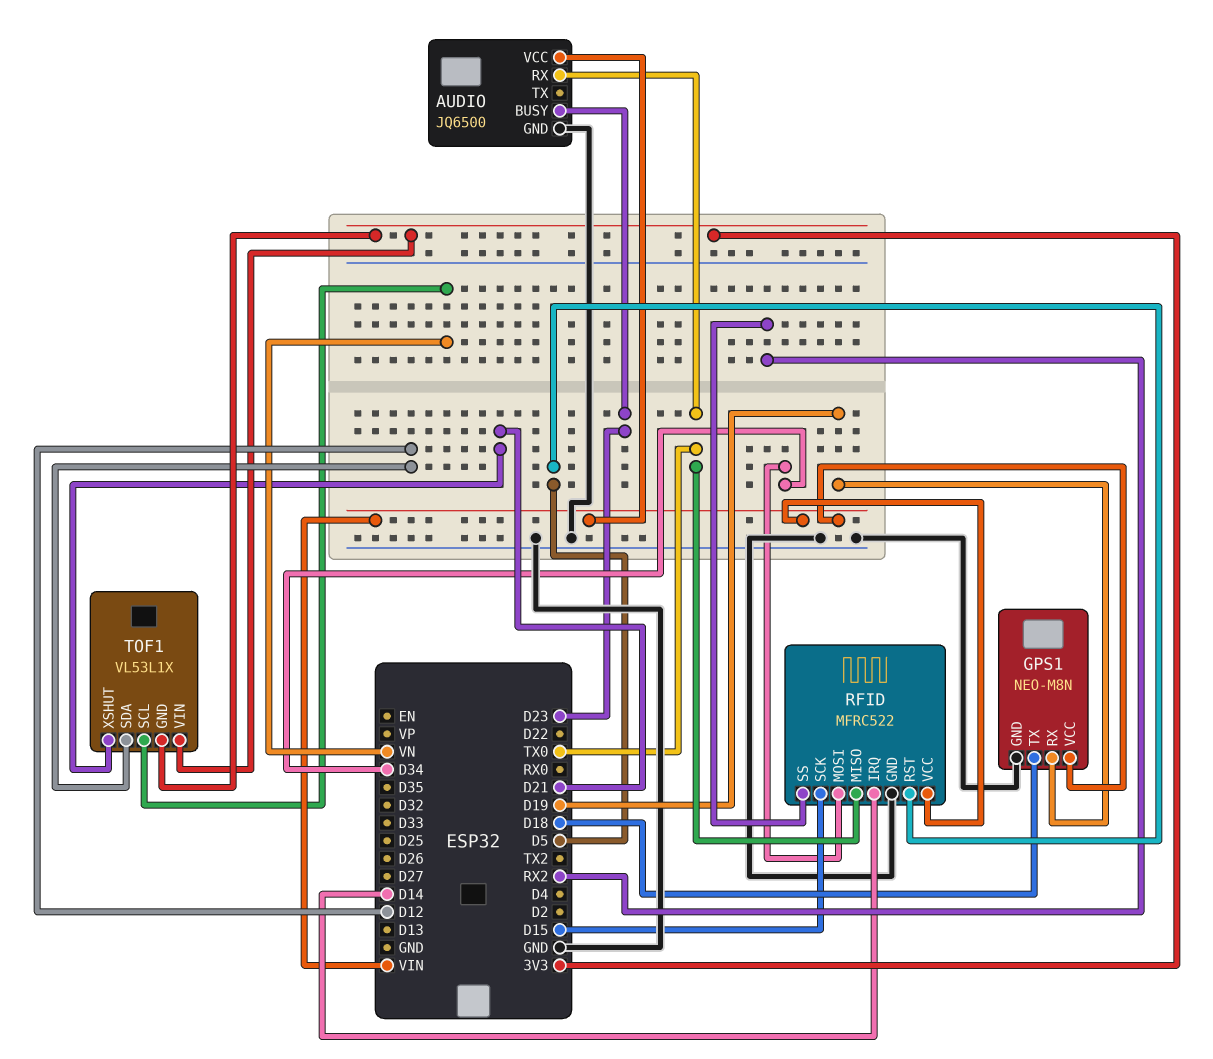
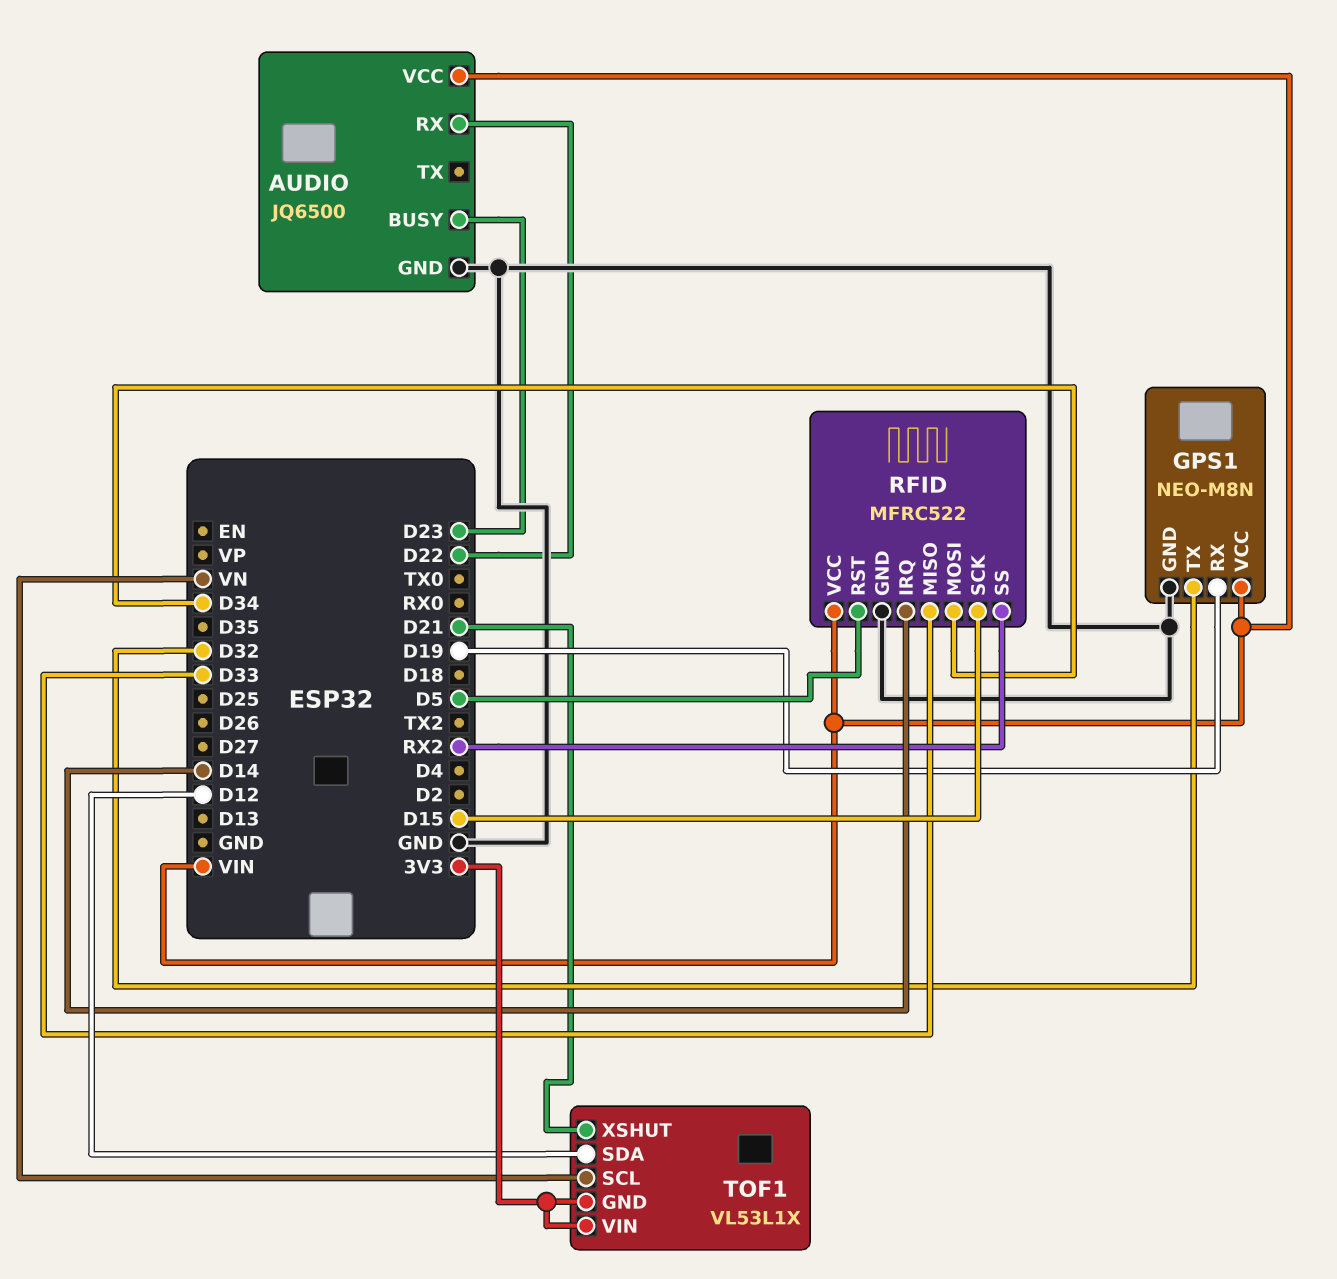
AUDIO pin RX: TX0 -> D22
GPS1 pin TX: D18 -> D32
RFID pin MISO: TX0 -> D33

